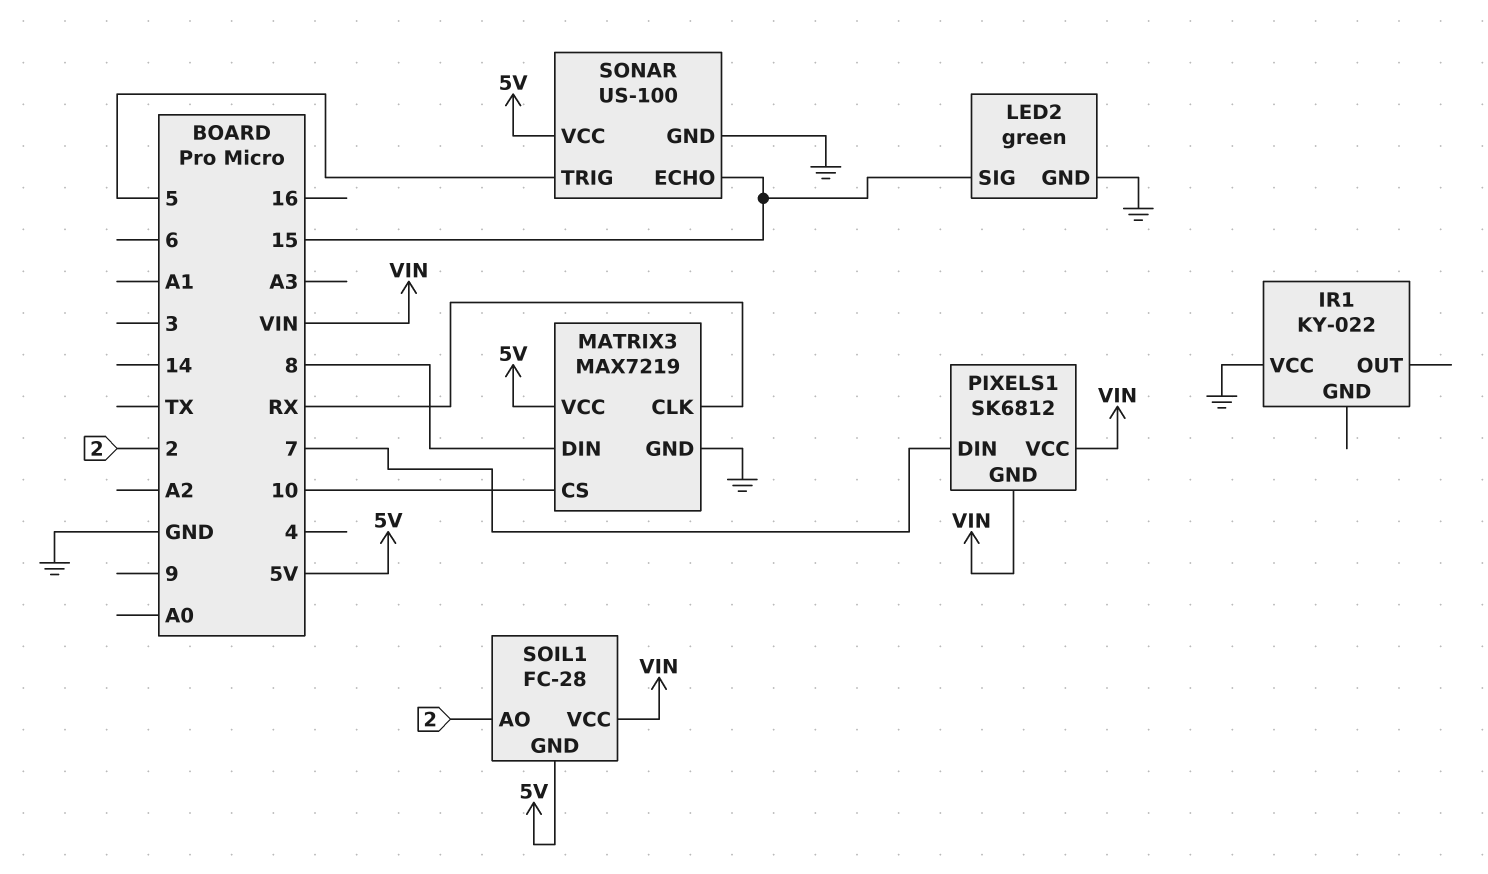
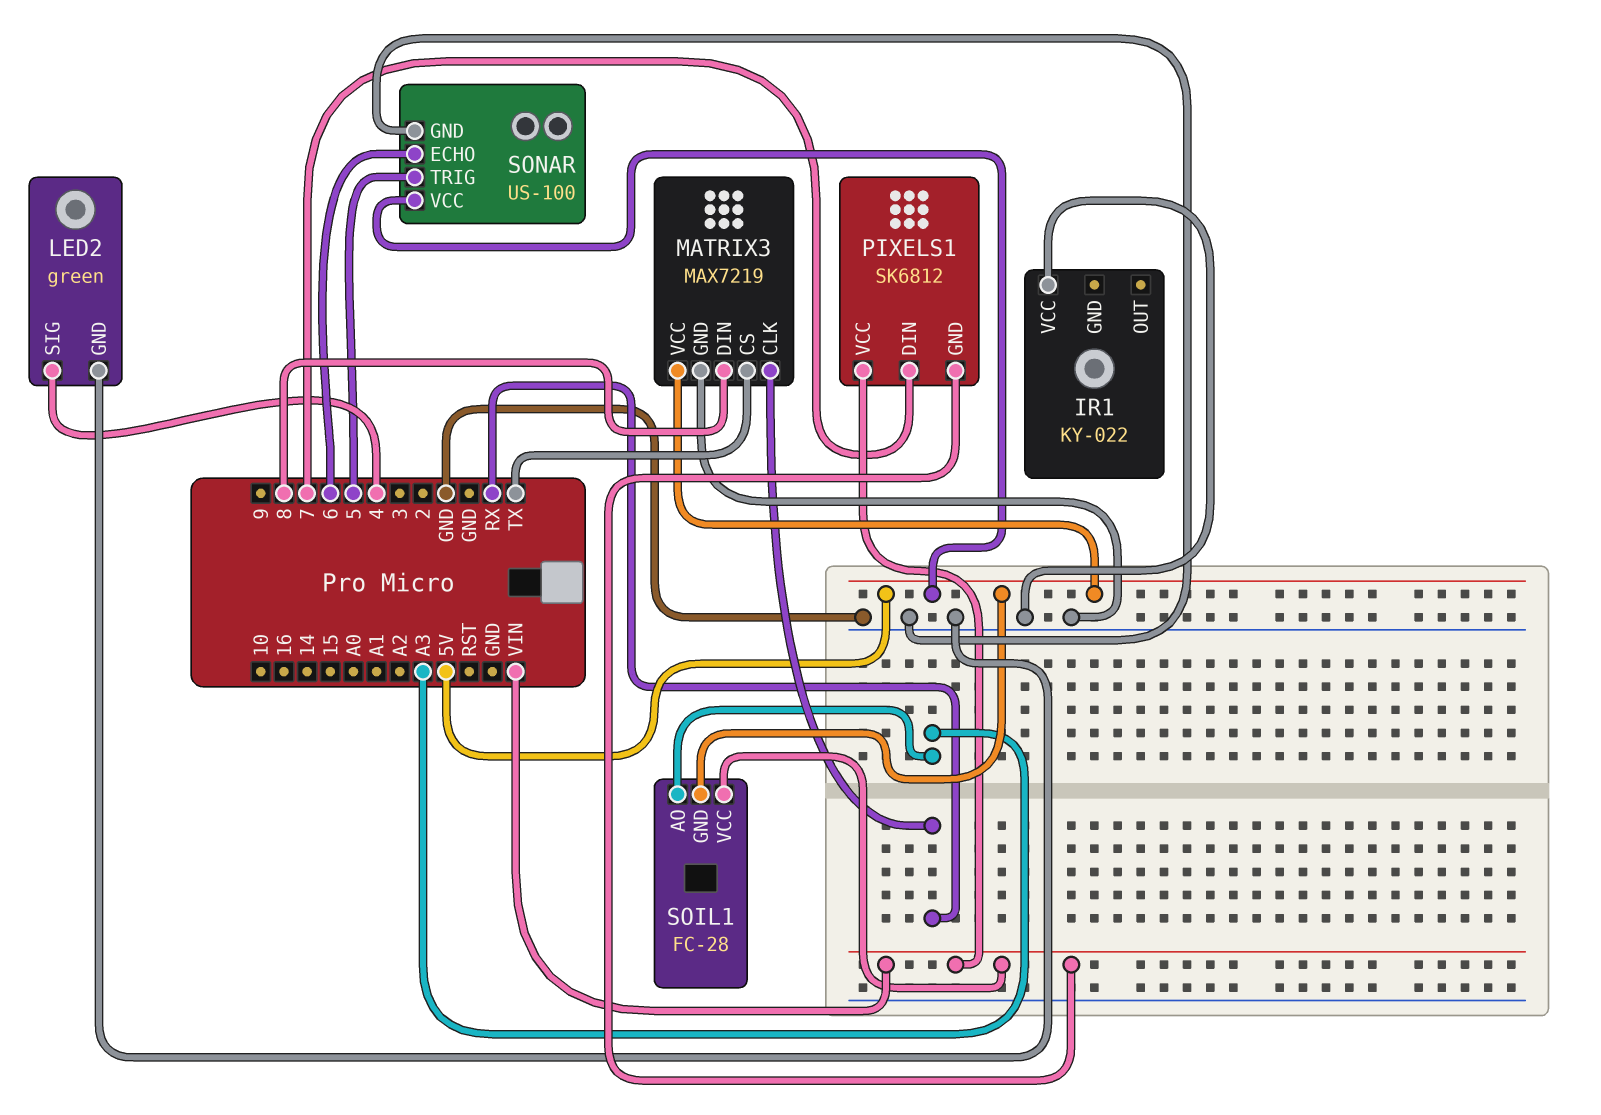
LED2 pin SIG: 15 -> 4
MATRIX3 pin CS: 10 -> TX
SOIL1 pin AO: 2 -> A3
SONAR pin ECHO: 15 -> 6

